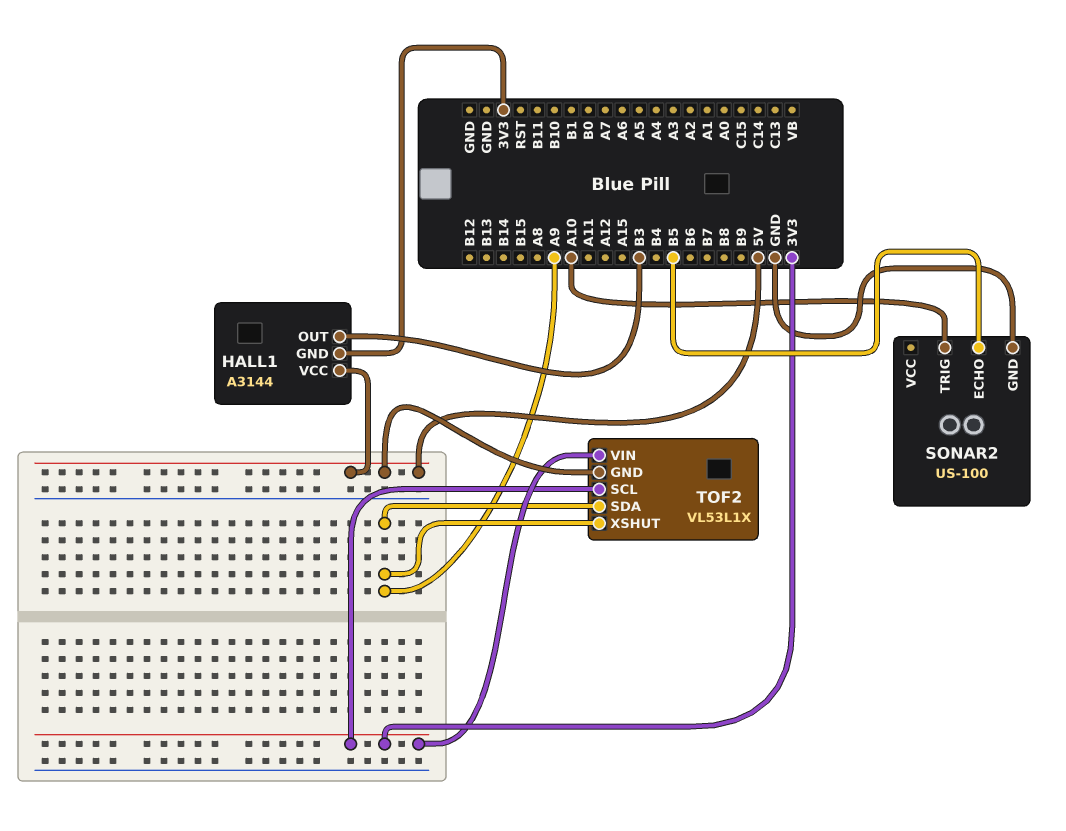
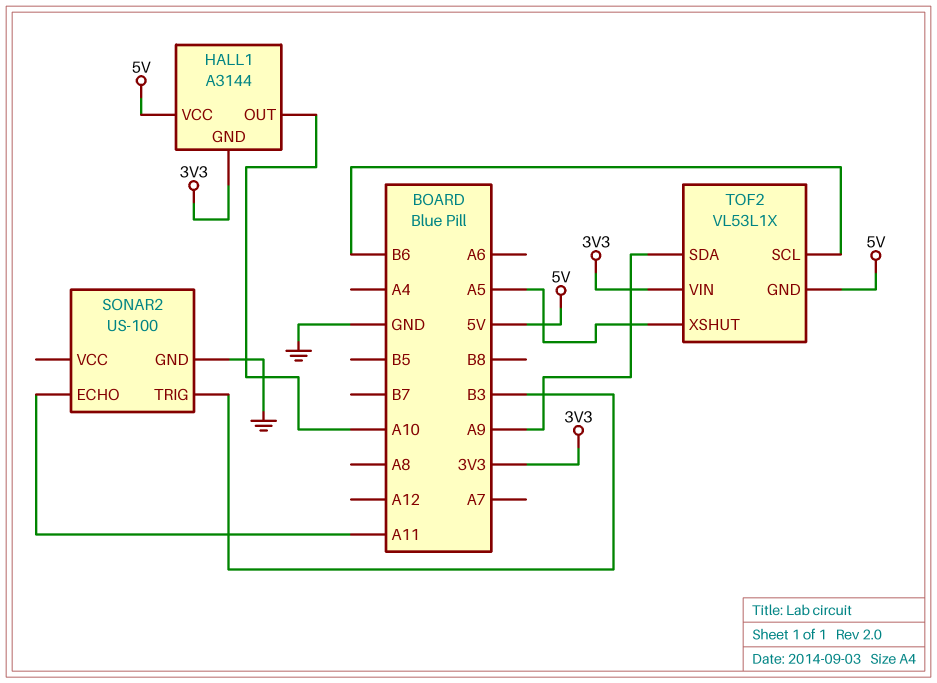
HALL1 pin OUT: B3 -> A10
SONAR2 pin ECHO: B5 -> A11
SONAR2 pin TRIG: A10 -> B3
TOF2 pin SCL: 3V3 -> B6
TOF2 pin XSHUT: A9 -> A5

